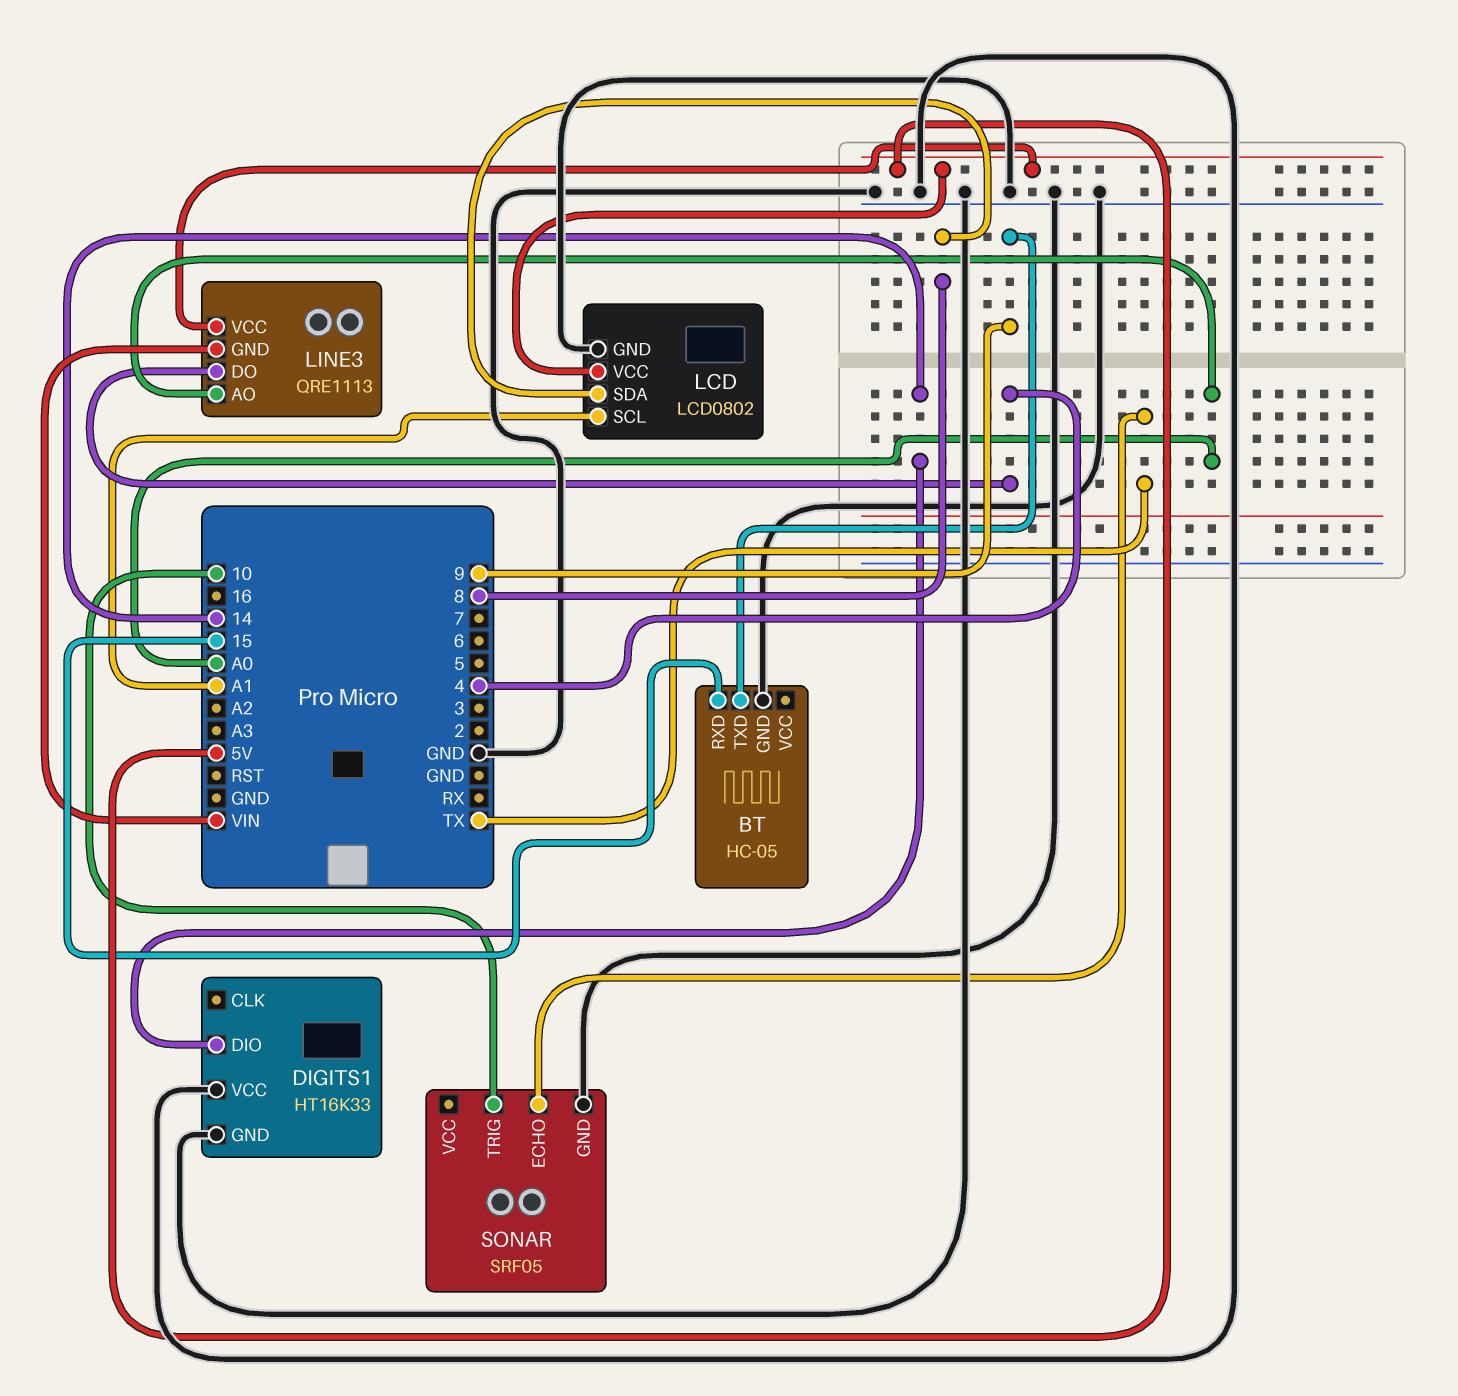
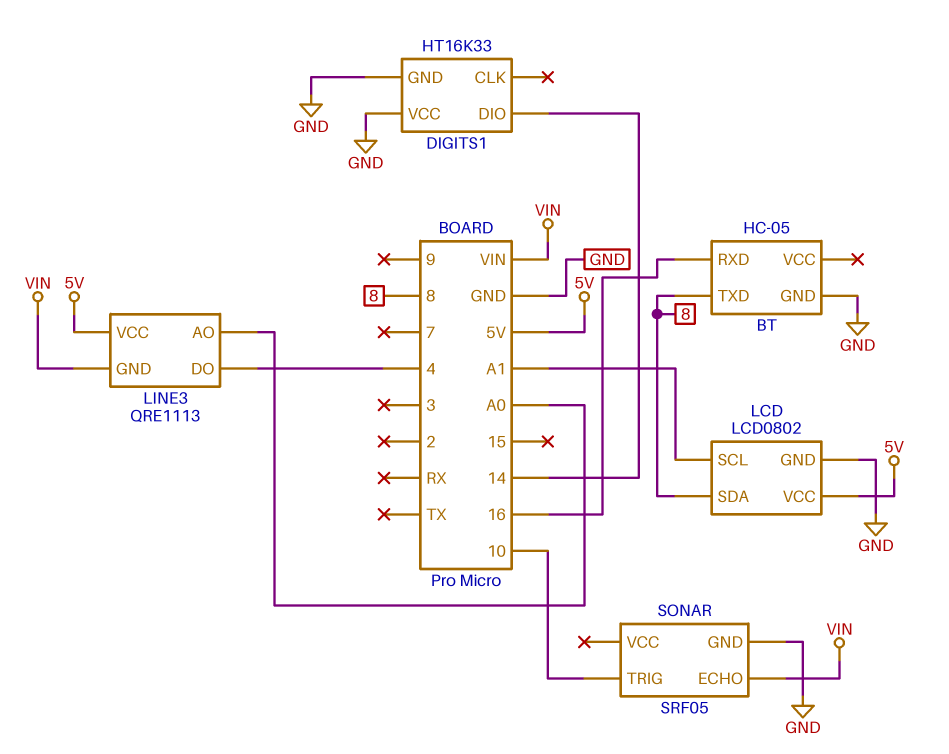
BT pin RXD: 15 -> 16
BT pin TXD: 9 -> 8
SONAR pin ECHO: TX -> VIN

